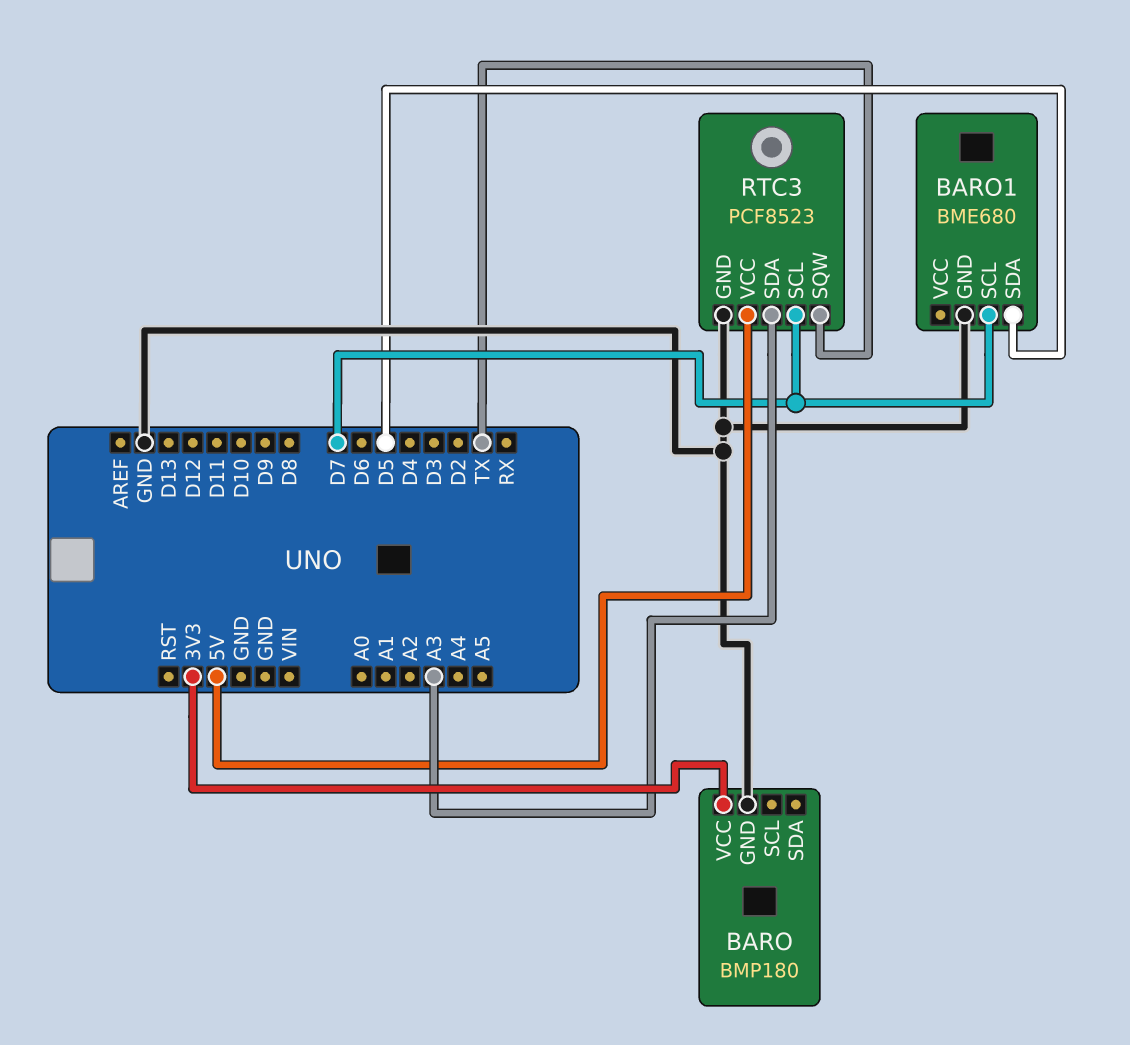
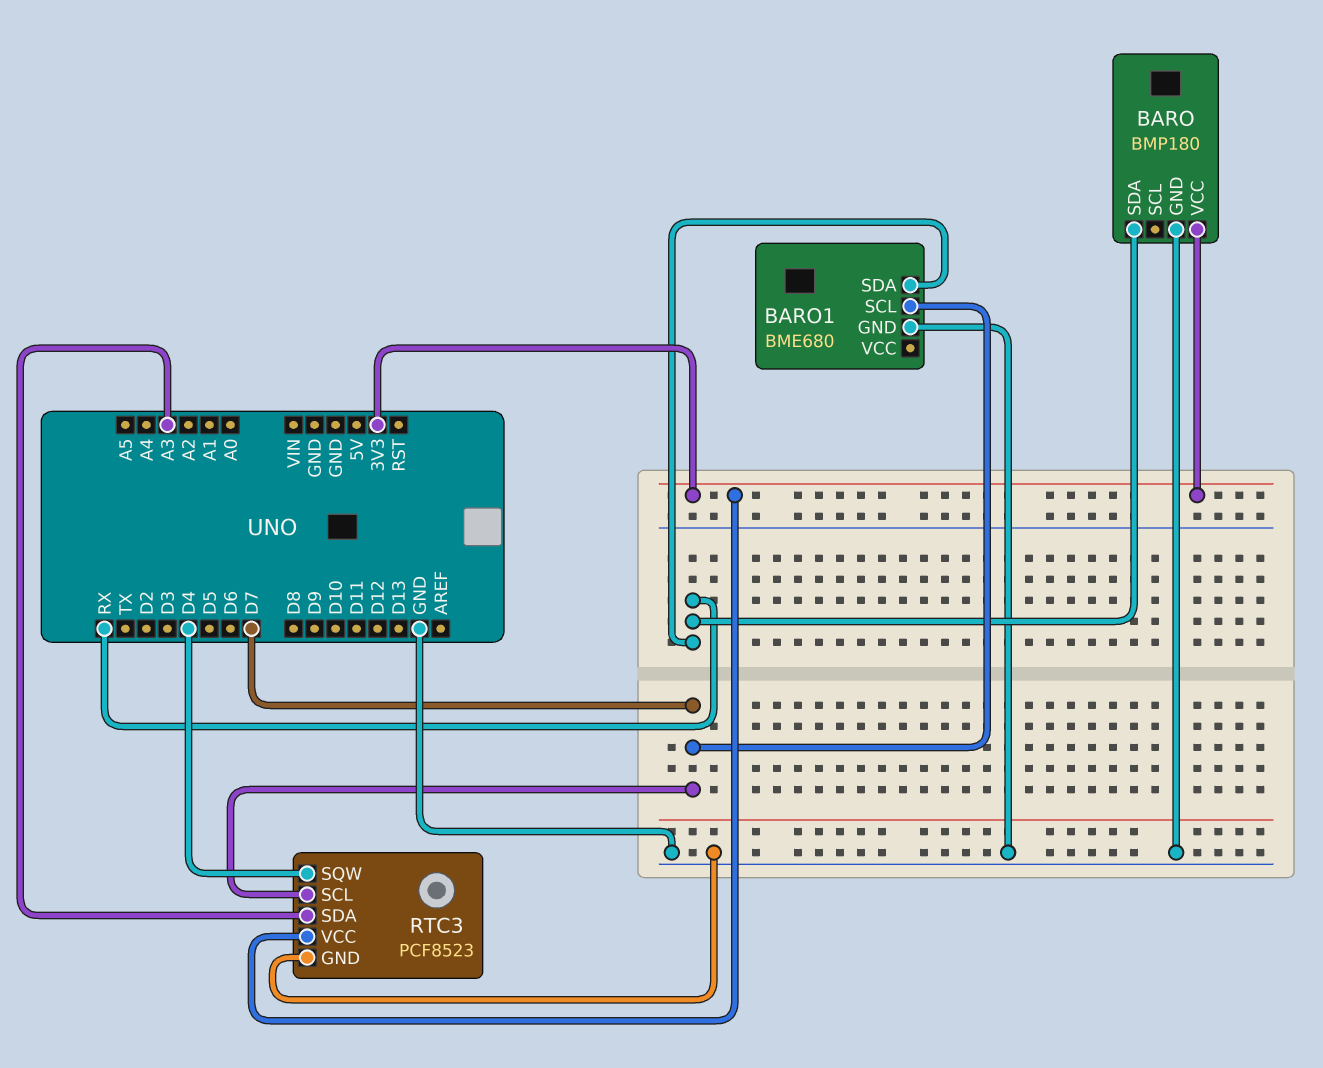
BARO pin SDA: none -> RX
BARO1 pin SDA: D5 -> RX
RTC3 pin SQW: TX -> D4
RTC3 pin VCC: 5V -> 3V3

